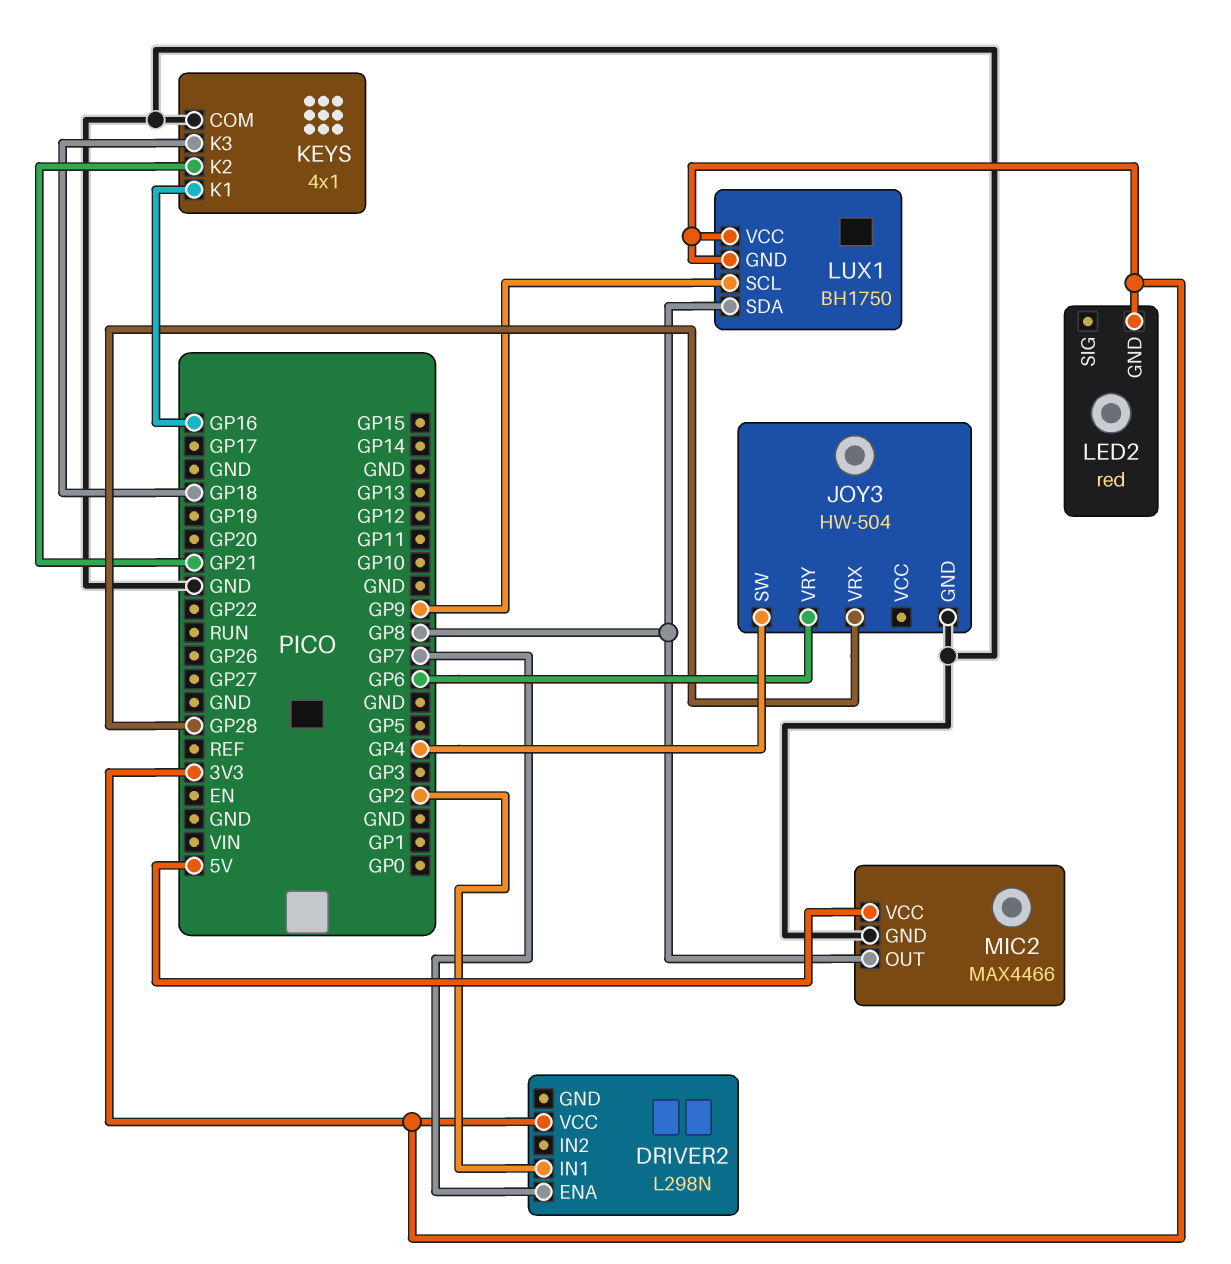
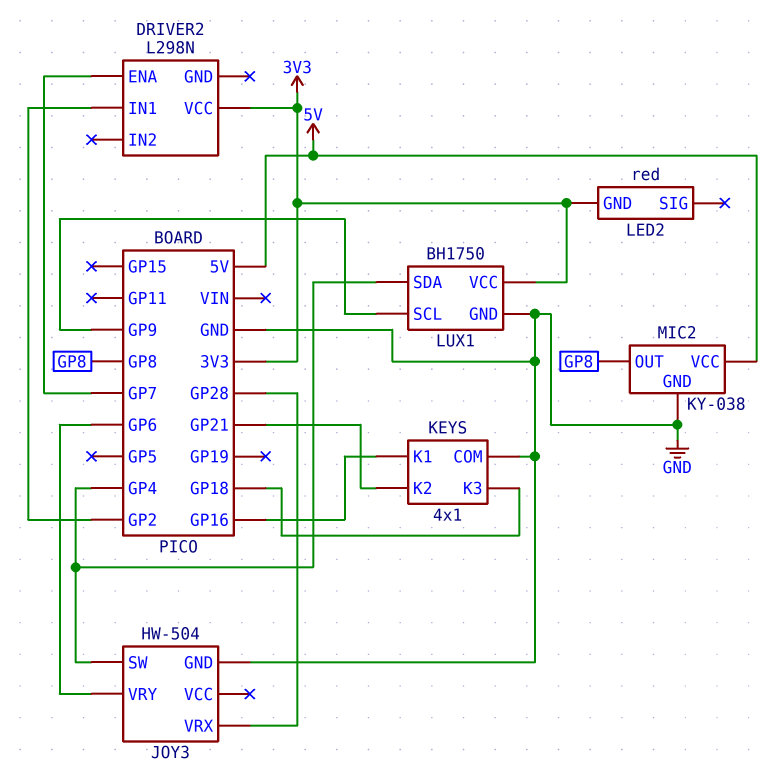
LUX1 pin GND: 3V3 -> GND
LUX1 pin SDA: GP8 -> GP4
MIC2: MAX4466 -> KY-038

